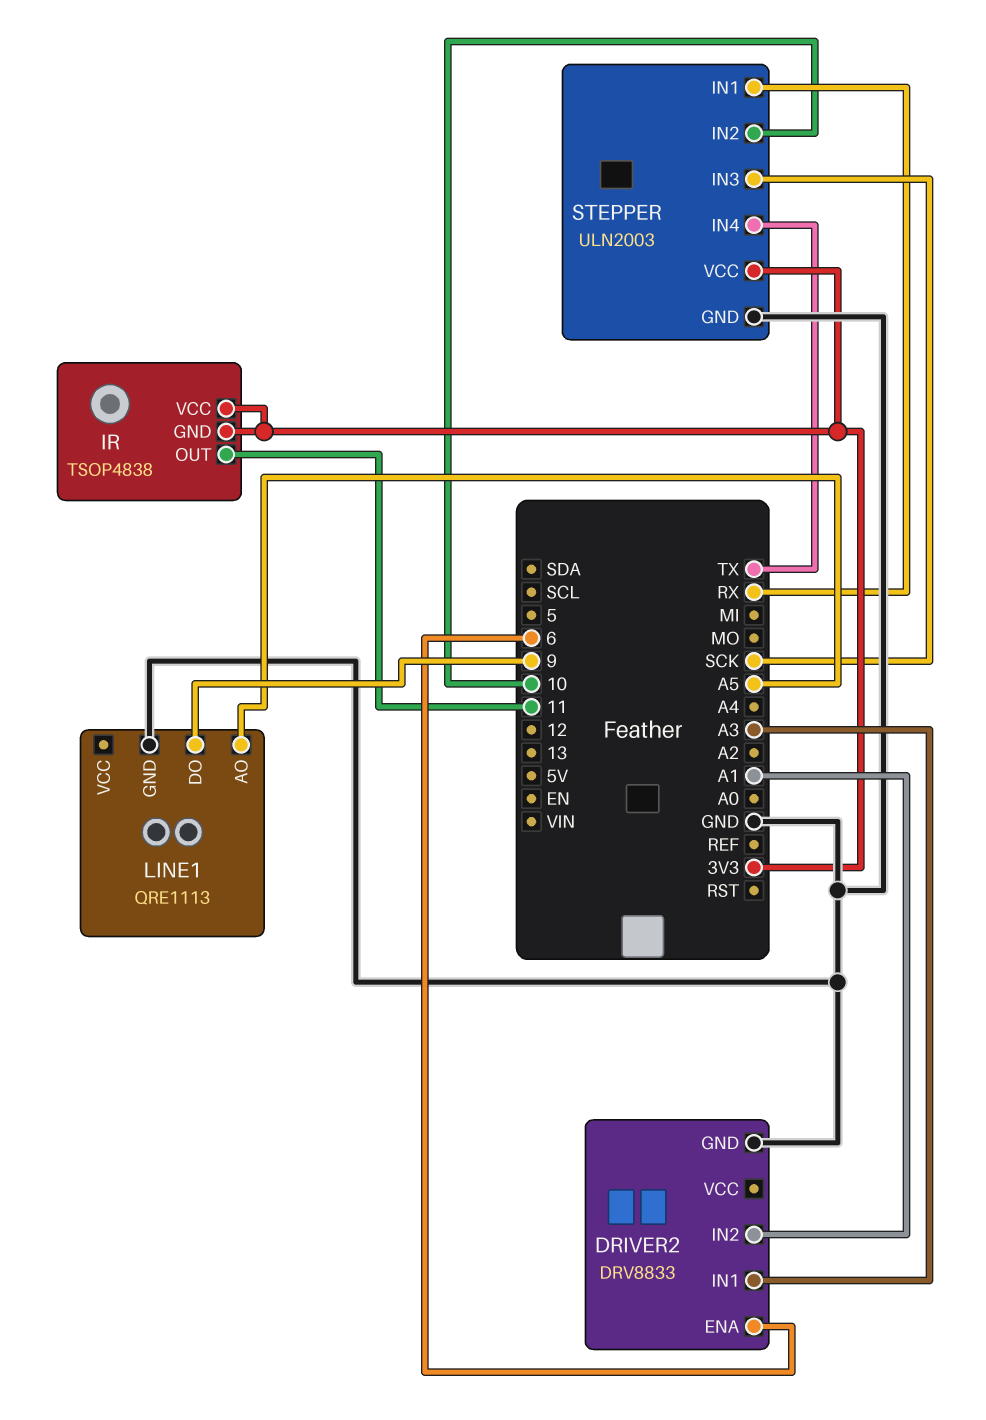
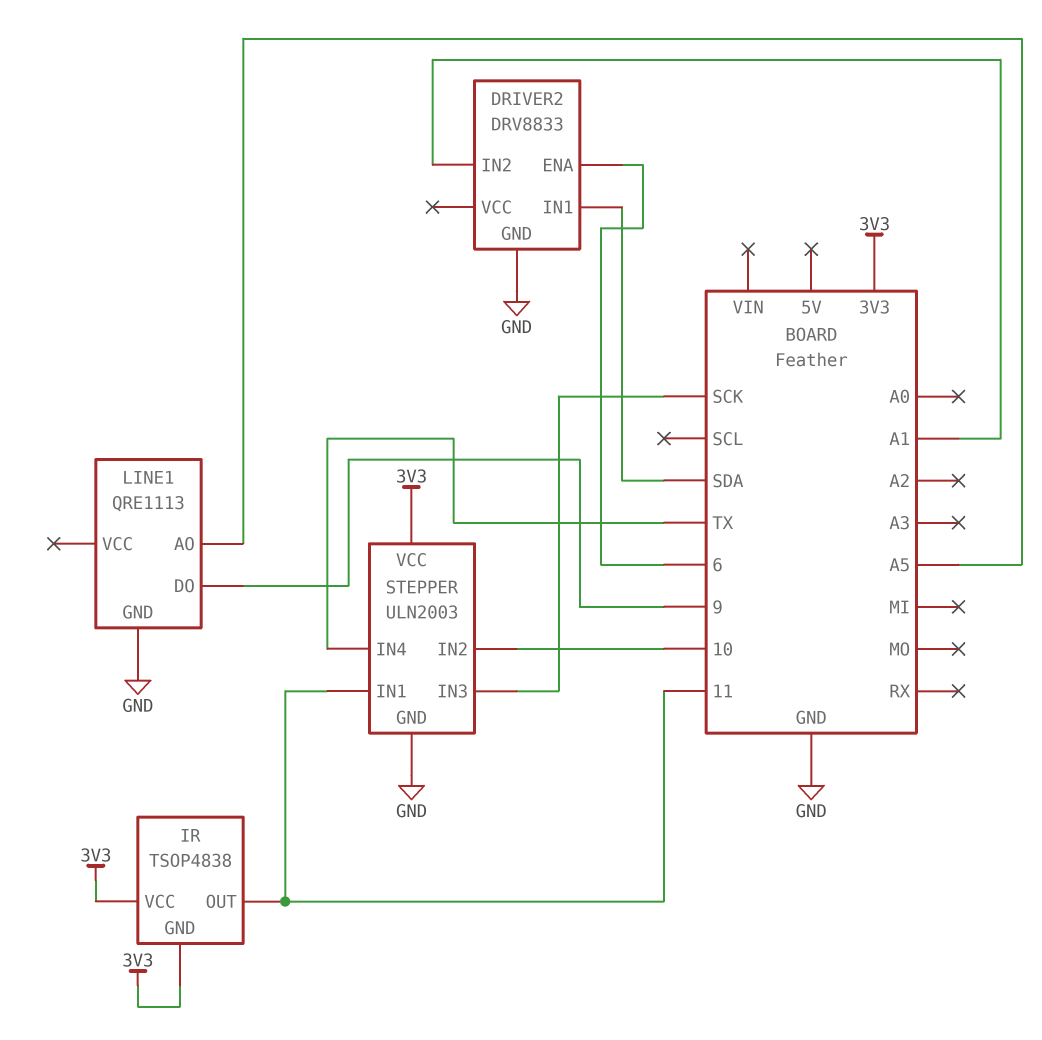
DRIVER2 pin IN1: A3 -> SDA
STEPPER pin IN1: RX -> 11

